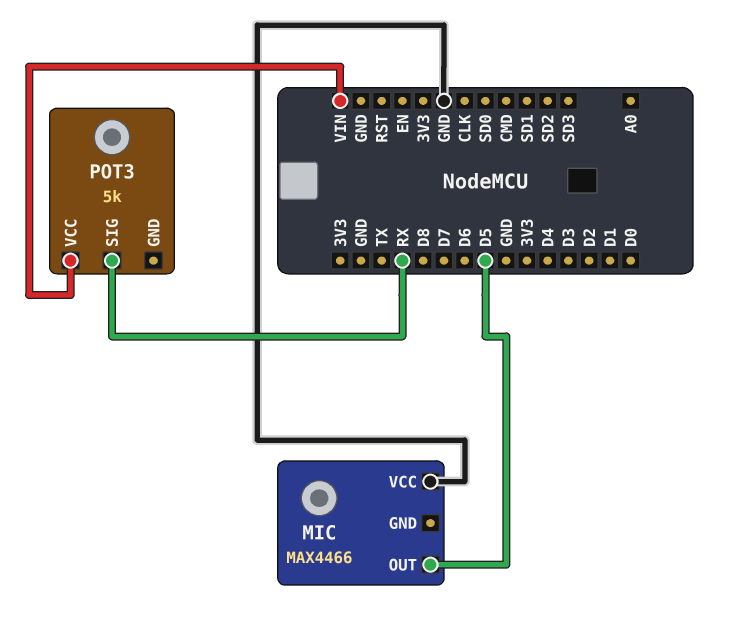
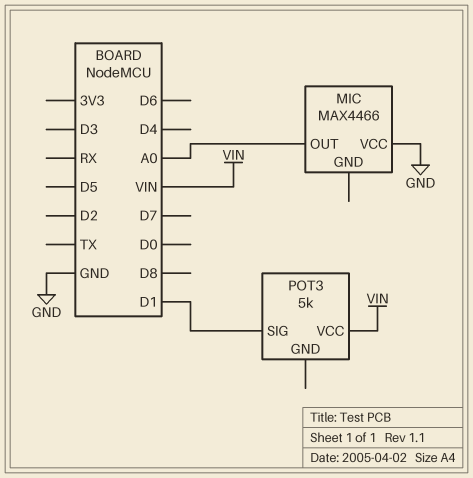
MIC pin OUT: D5 -> A0
POT3 pin SIG: RX -> D1

